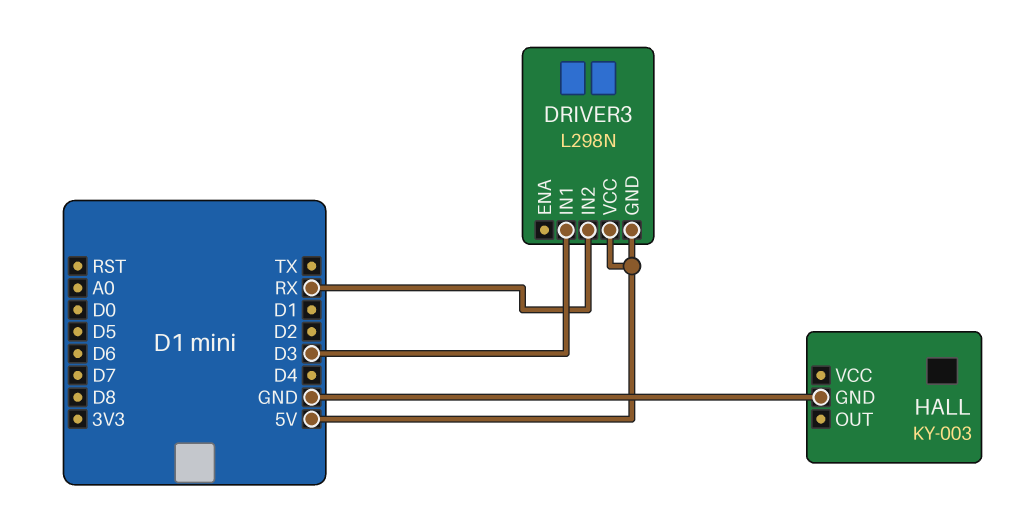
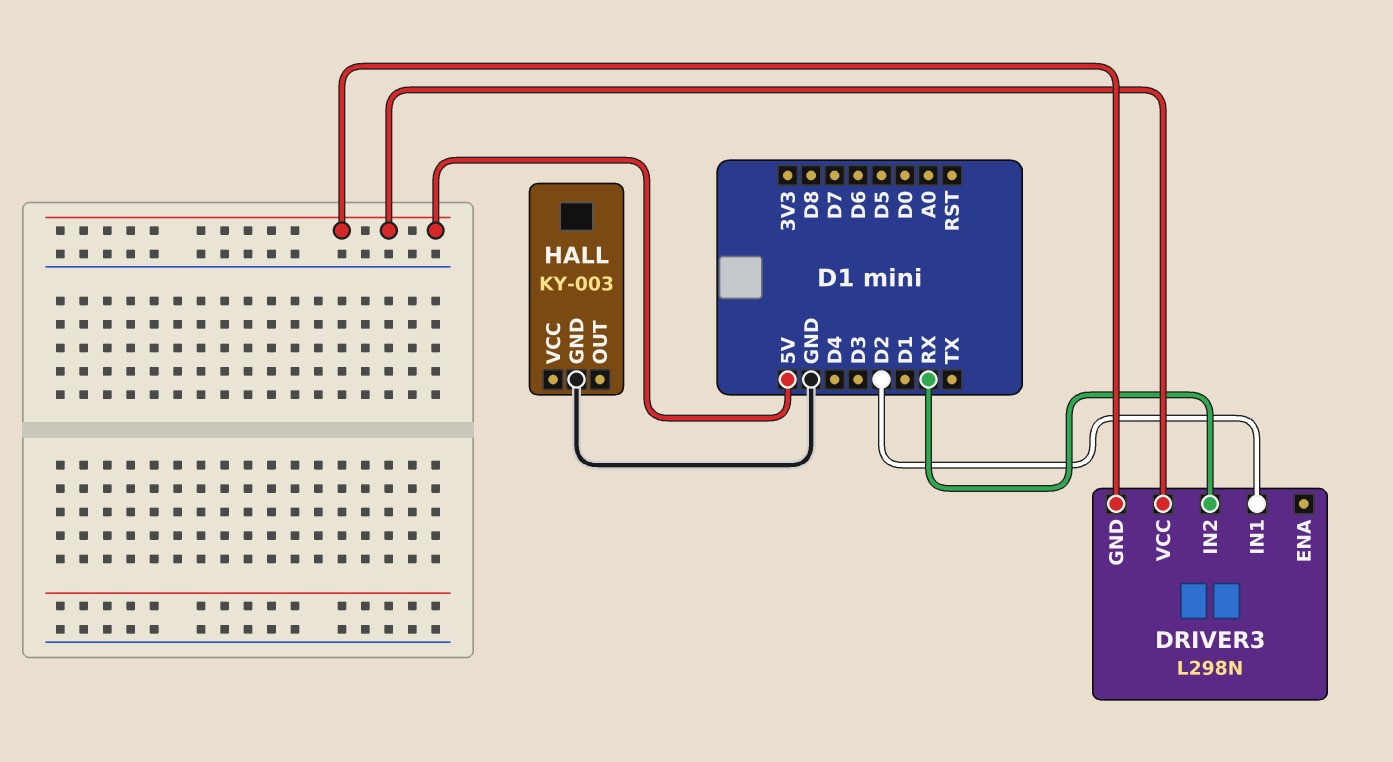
DRIVER3 pin IN1: D3 -> D2

